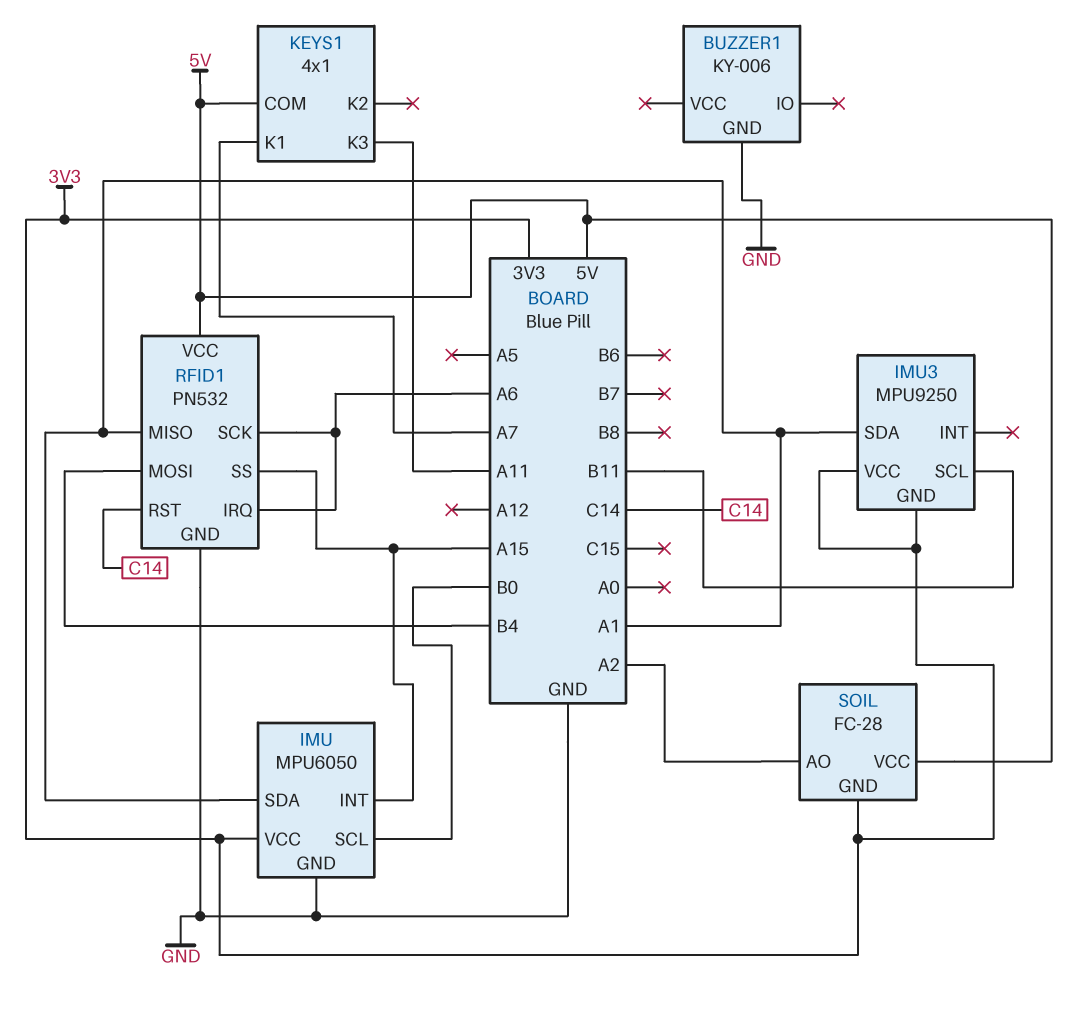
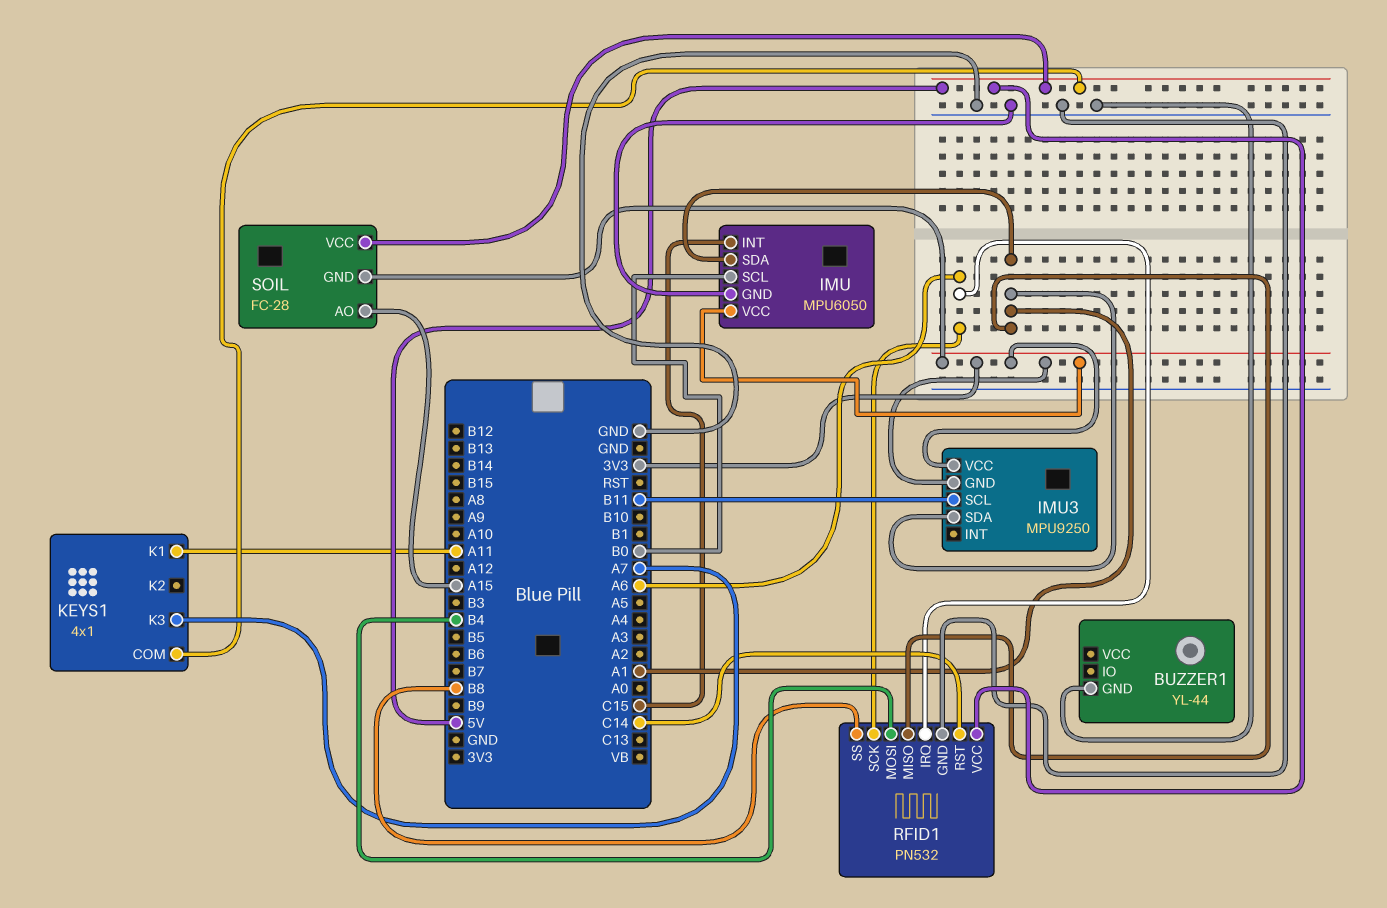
BUZZER1: KY-006 -> YL-44
IMU pin INT: A15 -> C15
KEYS1 pin K1: A7 -> A11
KEYS1 pin K3: A11 -> A7
RFID1 pin SS: A15 -> B8
SOIL pin AO: A2 -> A15

